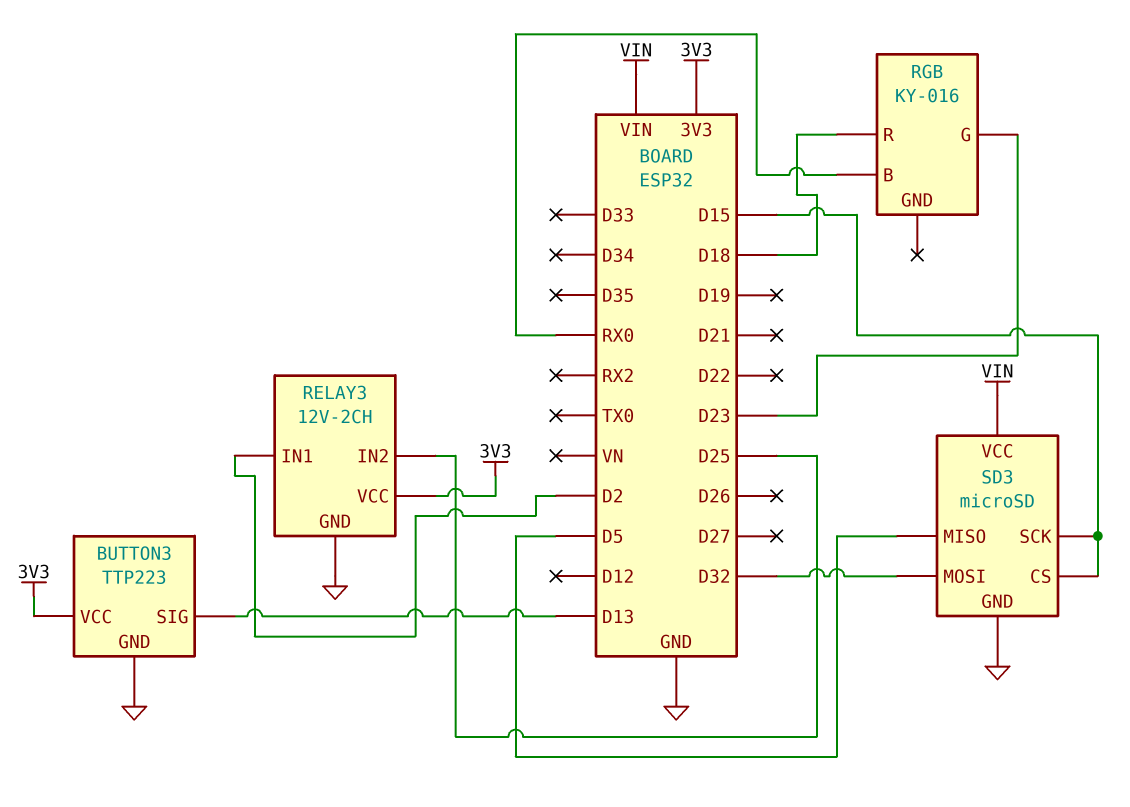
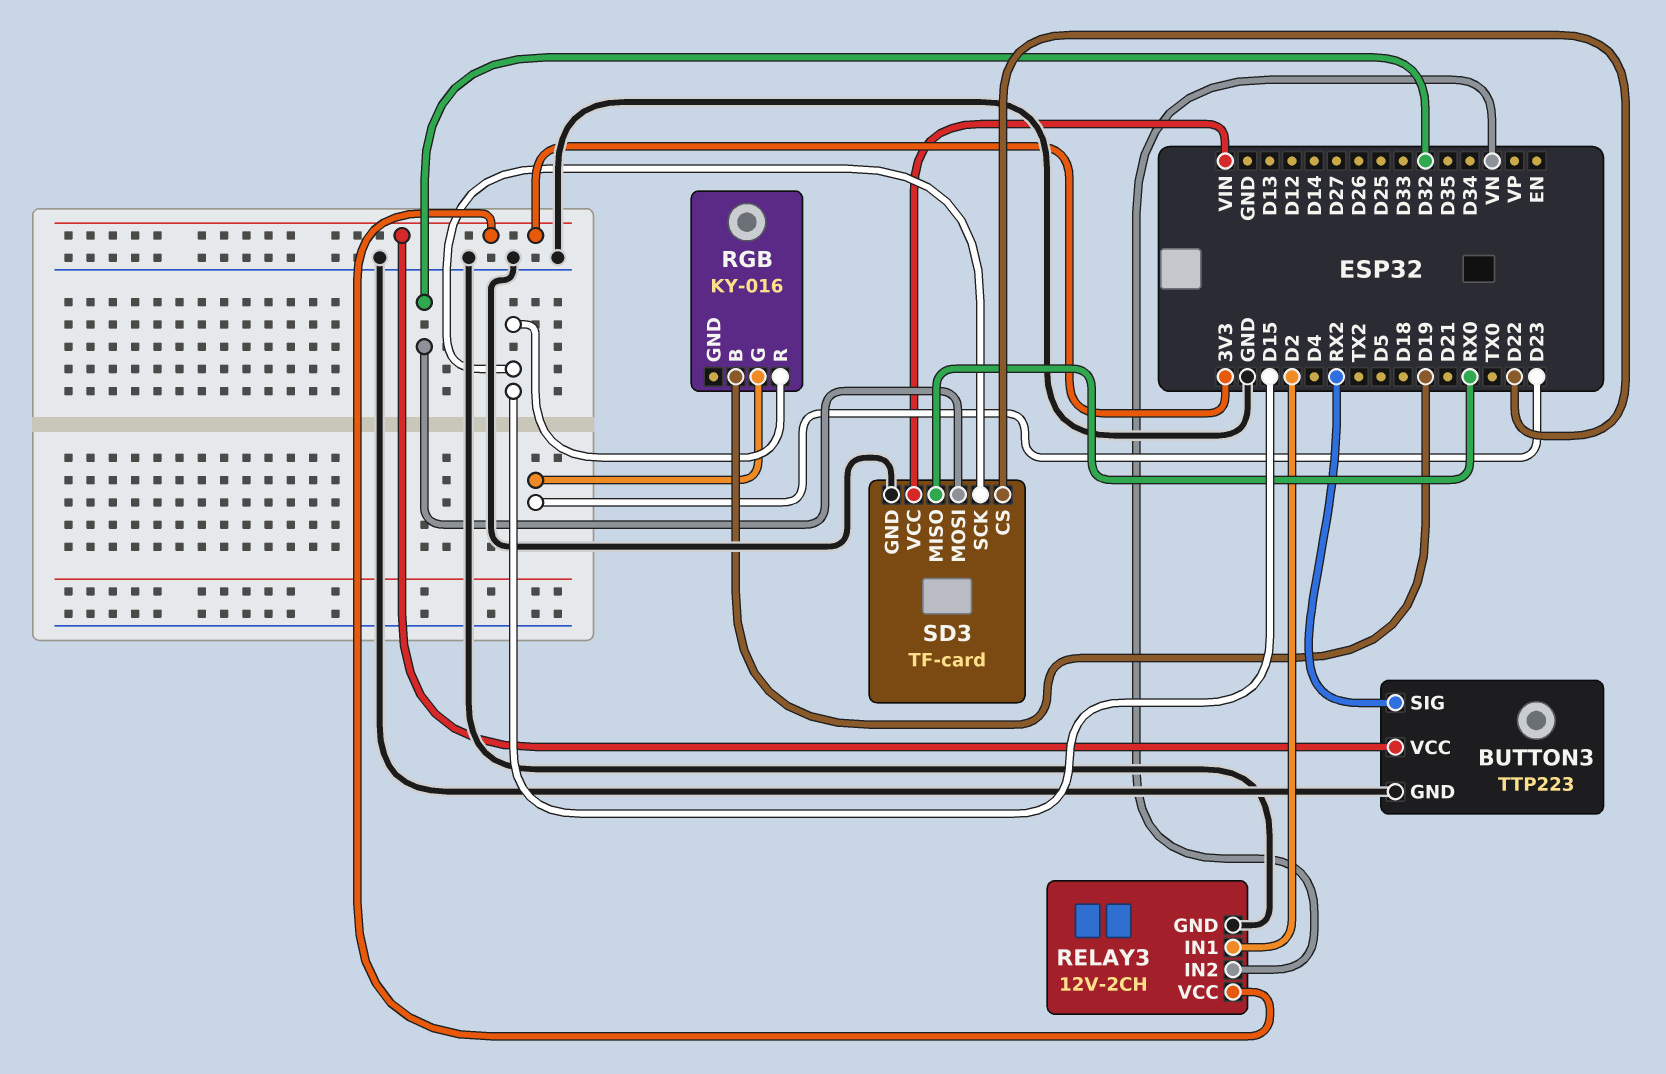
BUTTON3 pin SIG: D13 -> RX2
RELAY3 pin IN2: D25 -> VN
RGB pin B: RX0 -> D19
RGB pin R: D18 -> D15
SD3: microSD -> TF-card
SD3 pin CS: D15 -> D22
SD3 pin MISO: D5 -> RX0

